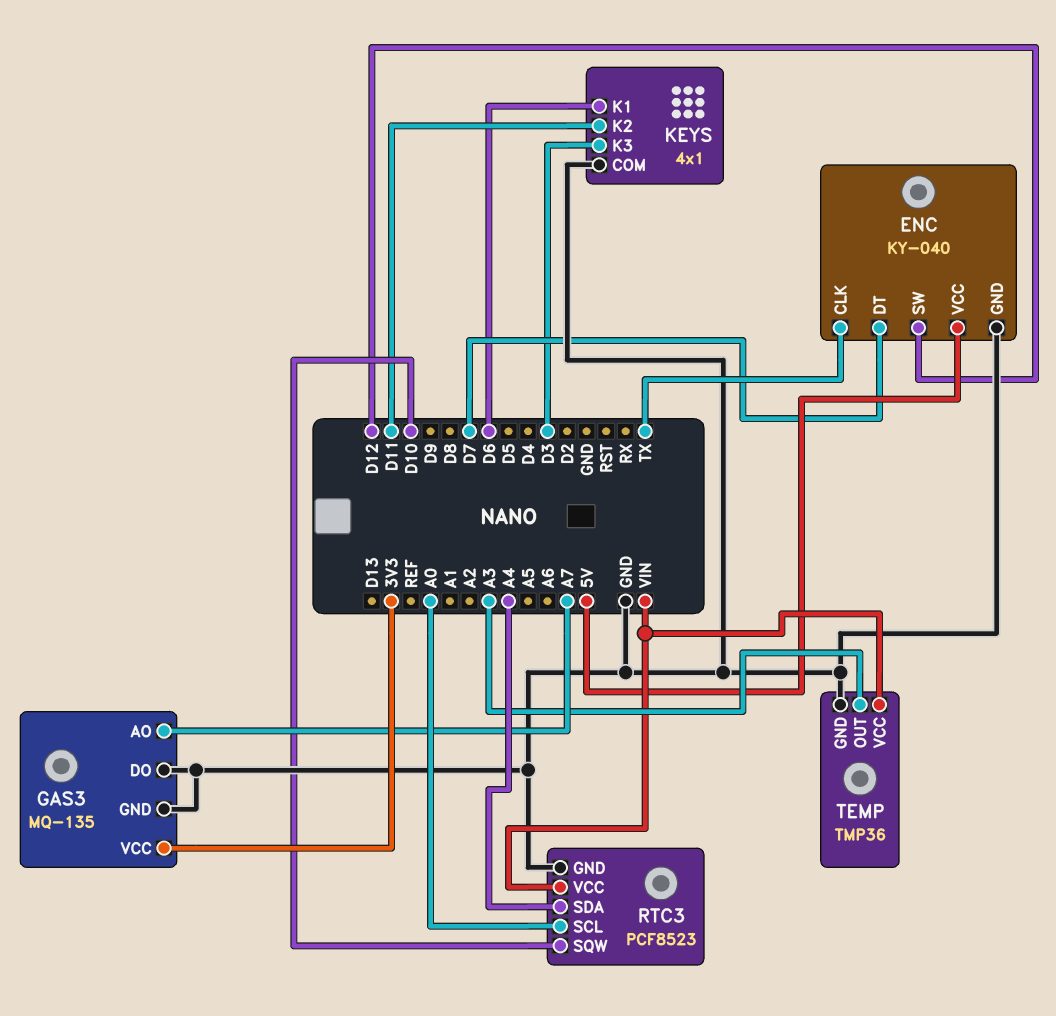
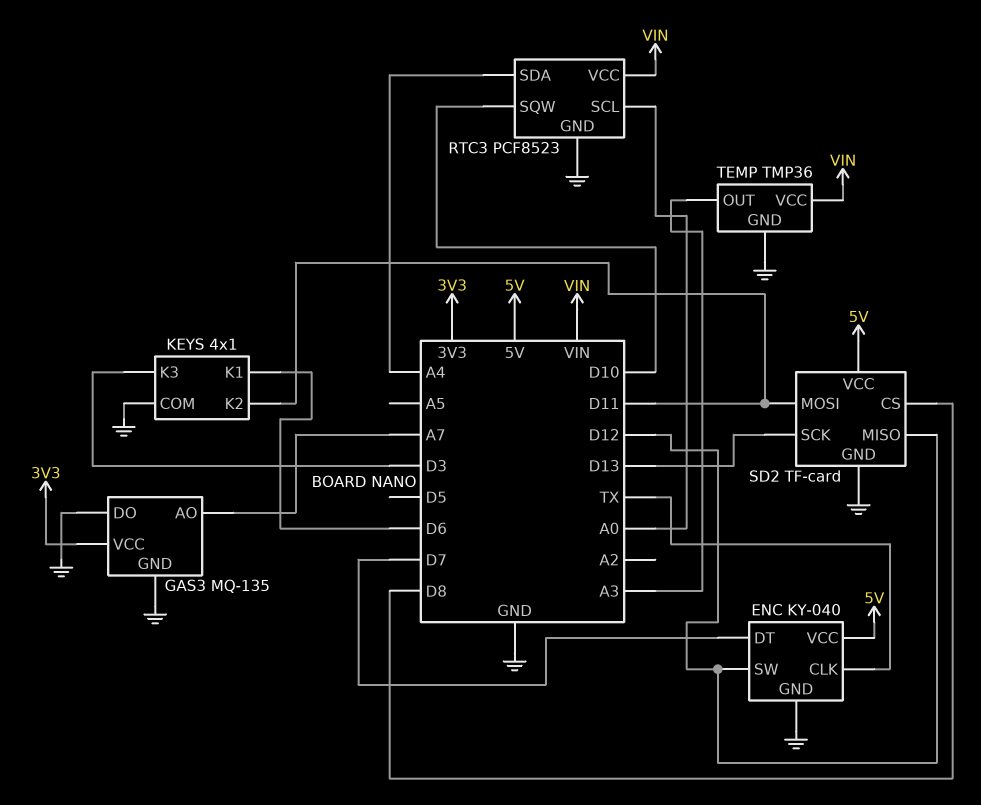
SD2: none -> TF-card
SD2 pin CS: none -> D8
SD2 pin GND: none -> GND
SD2 pin MISO: none -> D12
SD2 pin MOSI: none -> D11
SD2 pin SCK: none -> D13
SD2 pin VCC: none -> 5V

